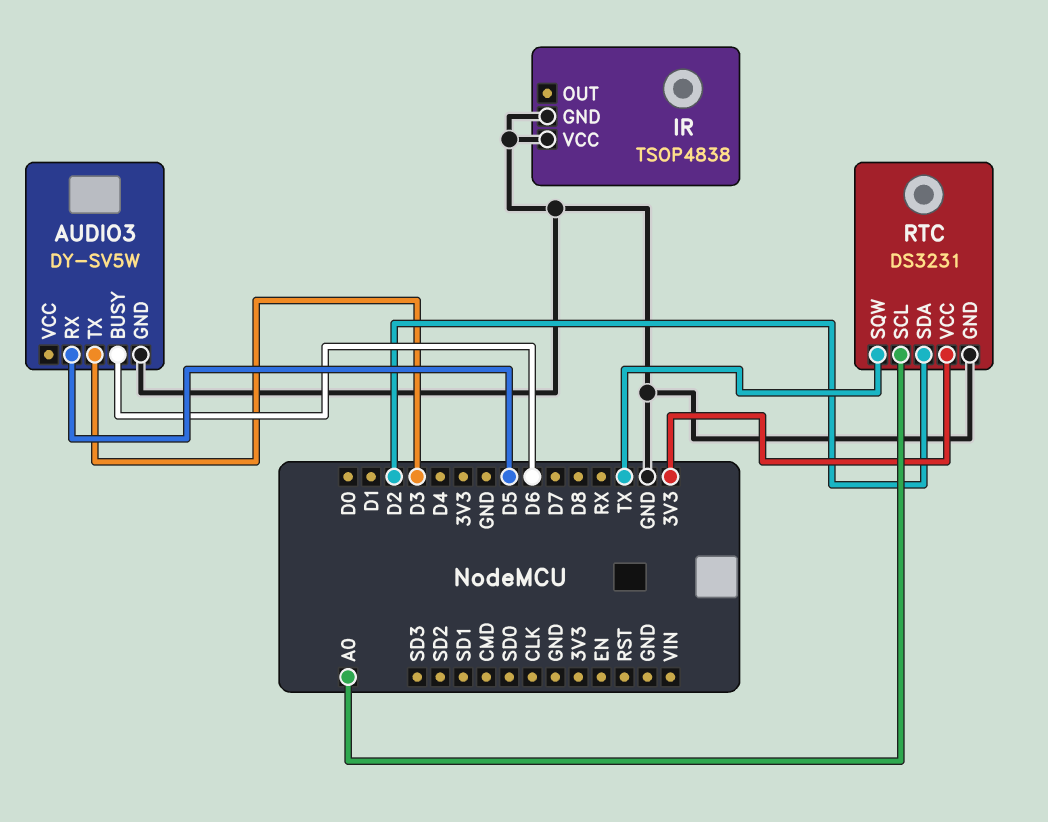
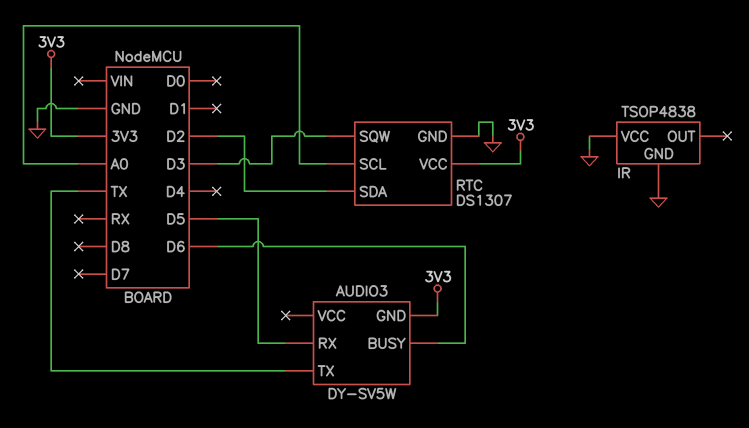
AUDIO3 pin GND: GND -> 3V3
AUDIO3 pin TX: D3 -> TX
RTC: DS3231 -> DS1307
RTC pin SQW: TX -> D3

